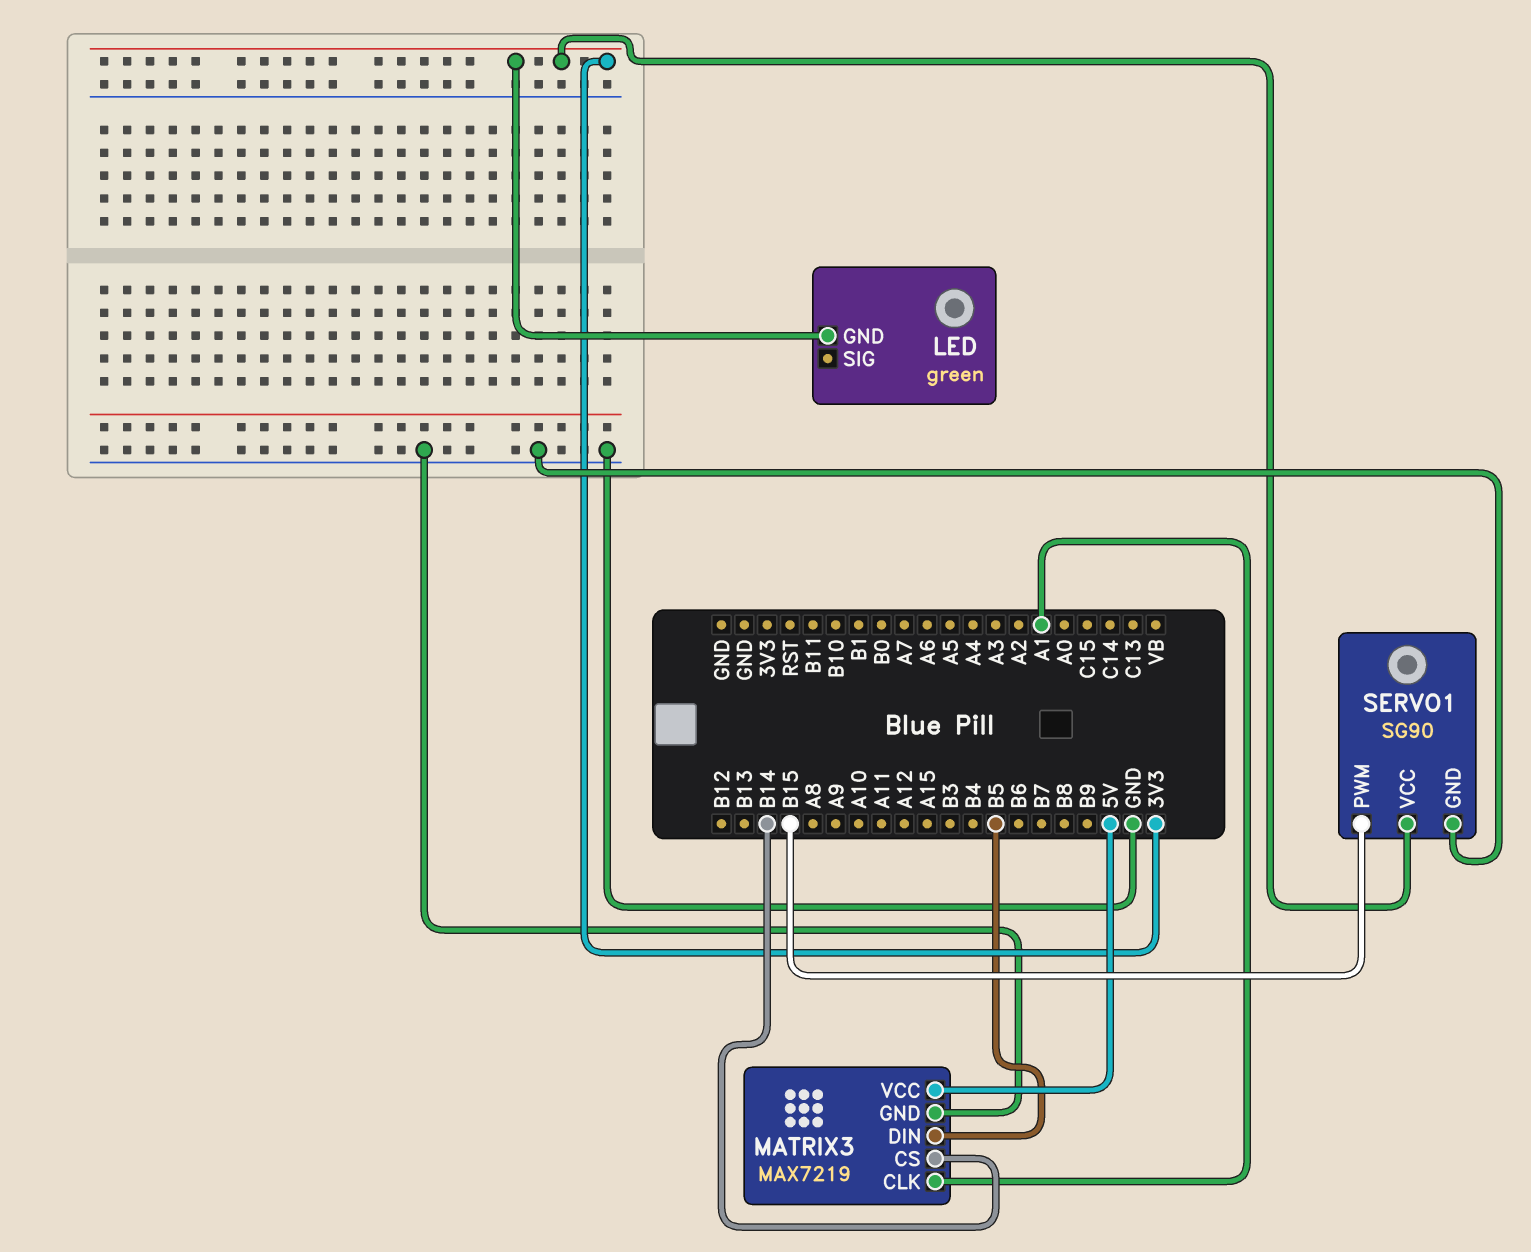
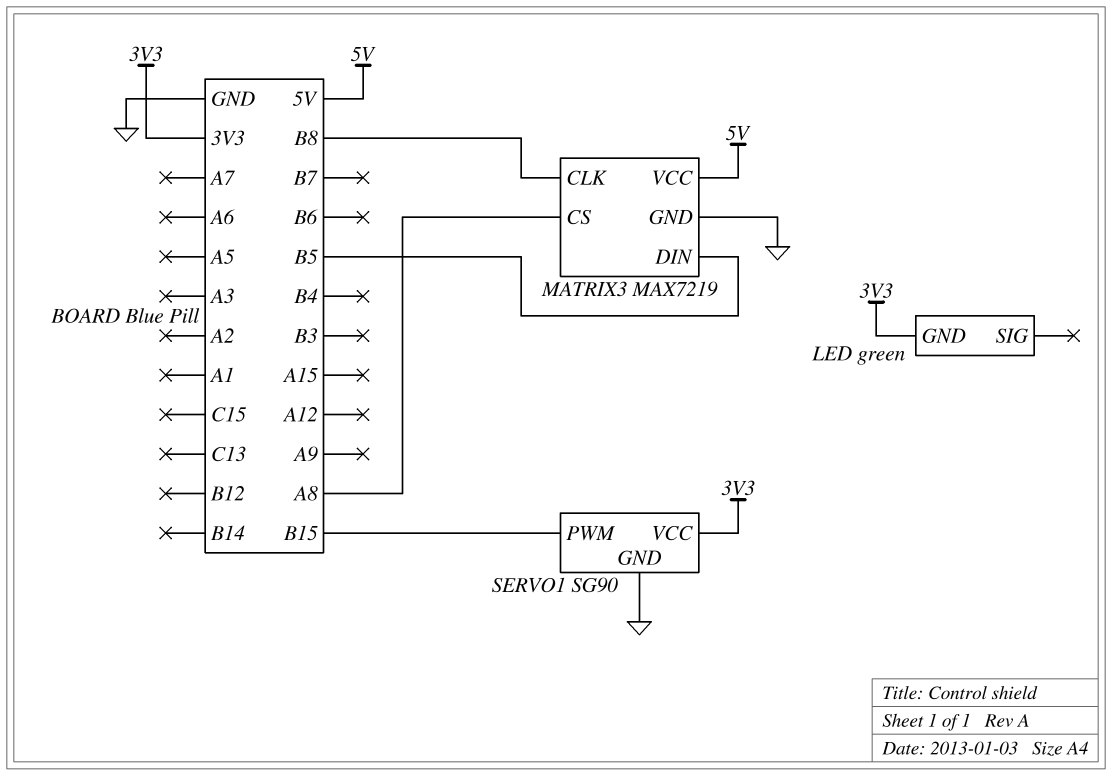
MATRIX3 pin CLK: A1 -> B8
MATRIX3 pin CS: B14 -> A8

